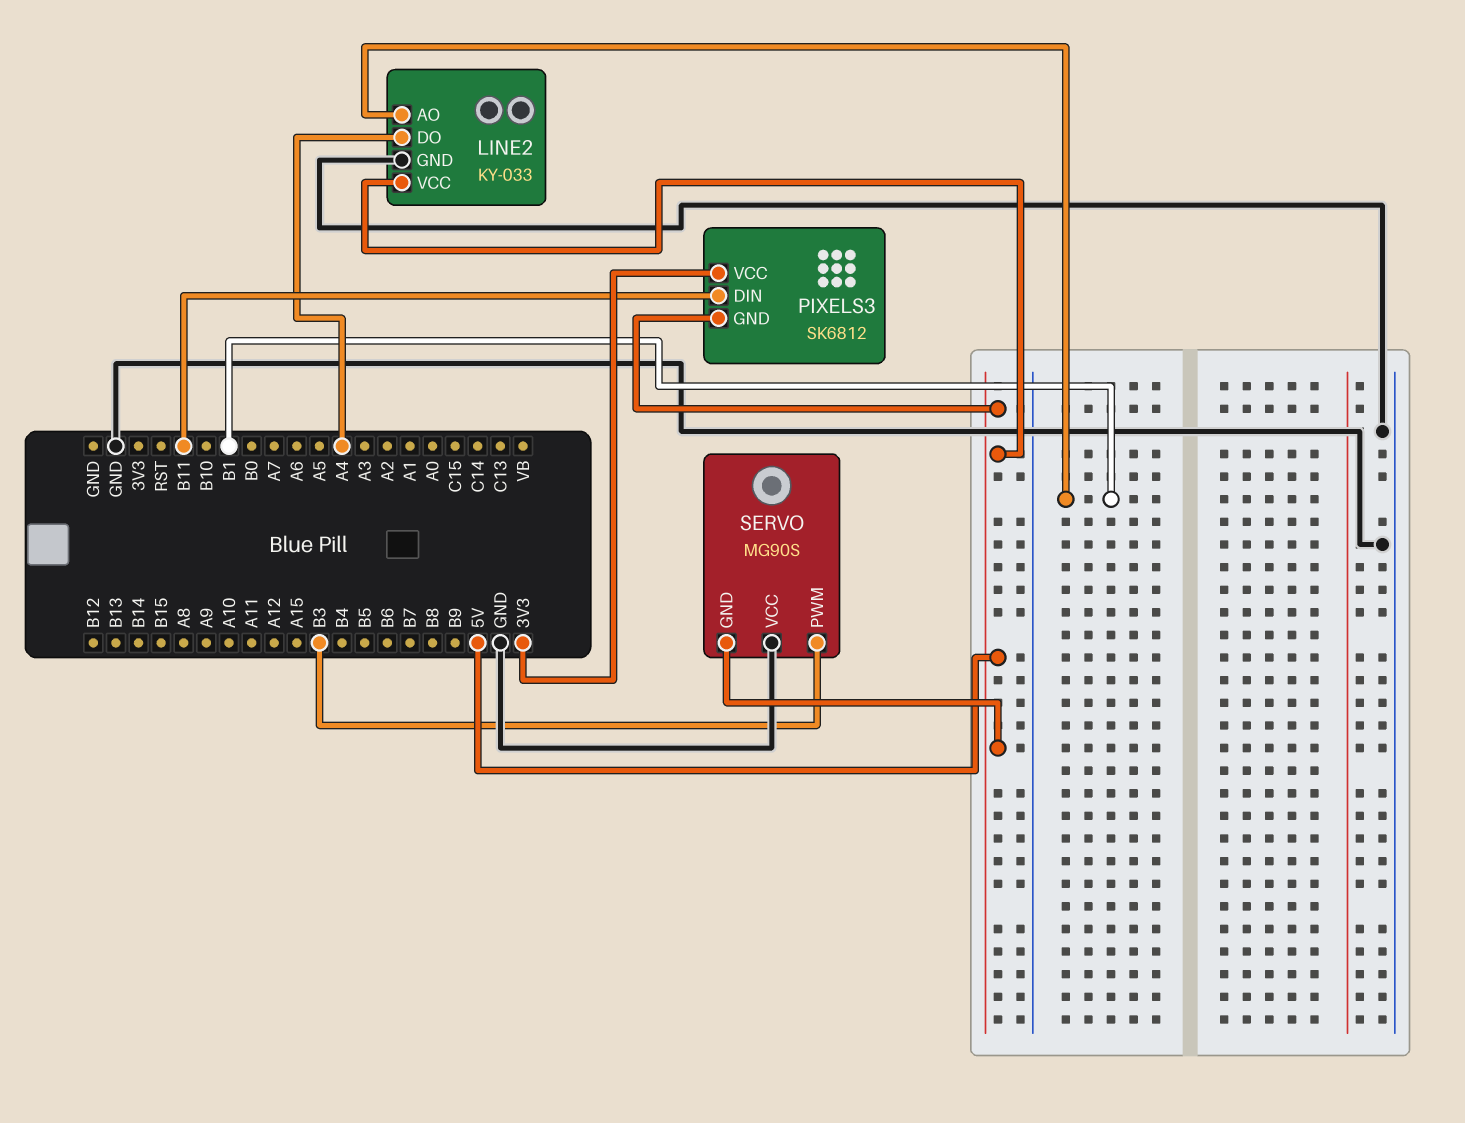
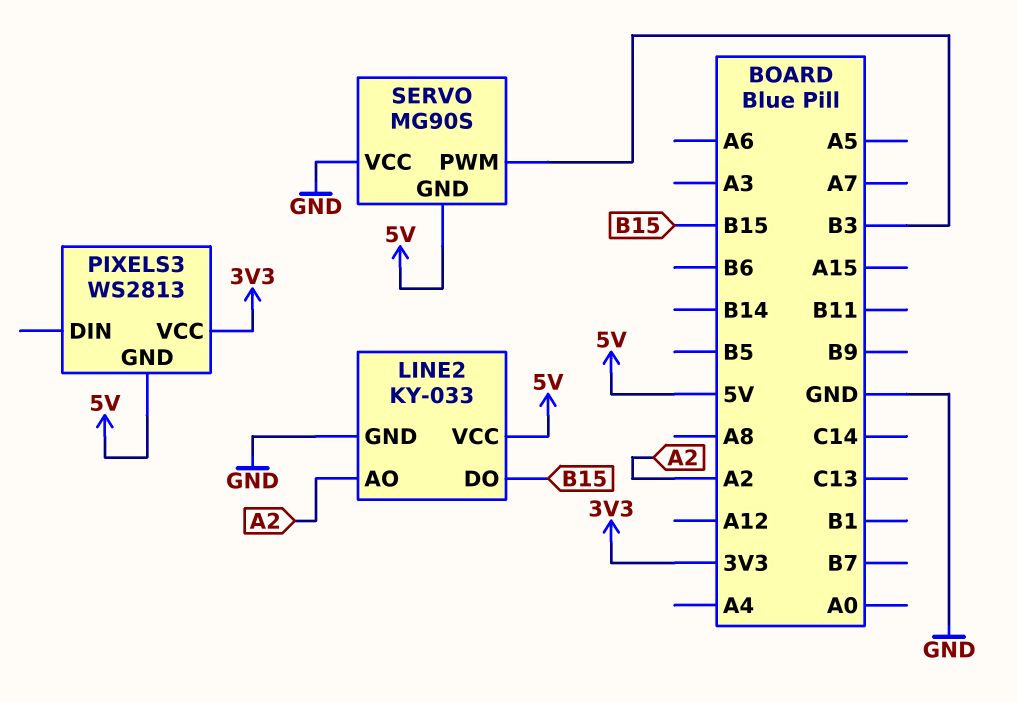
LINE2 pin AO: B1 -> A2
LINE2 pin DO: A4 -> B15
PIXELS3: SK6812 -> WS2813
PIXELS3 pin DIN: B11 -> none

